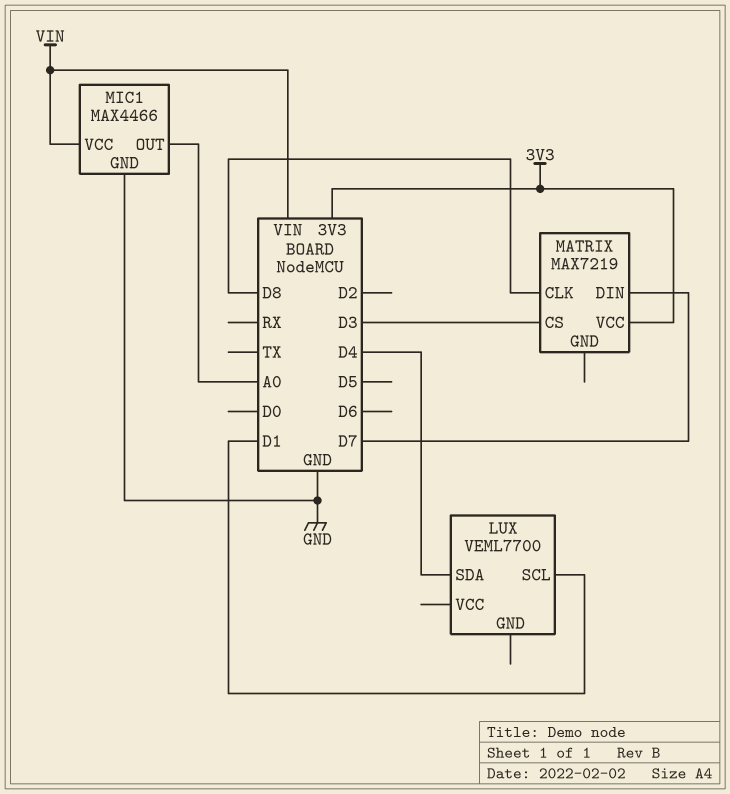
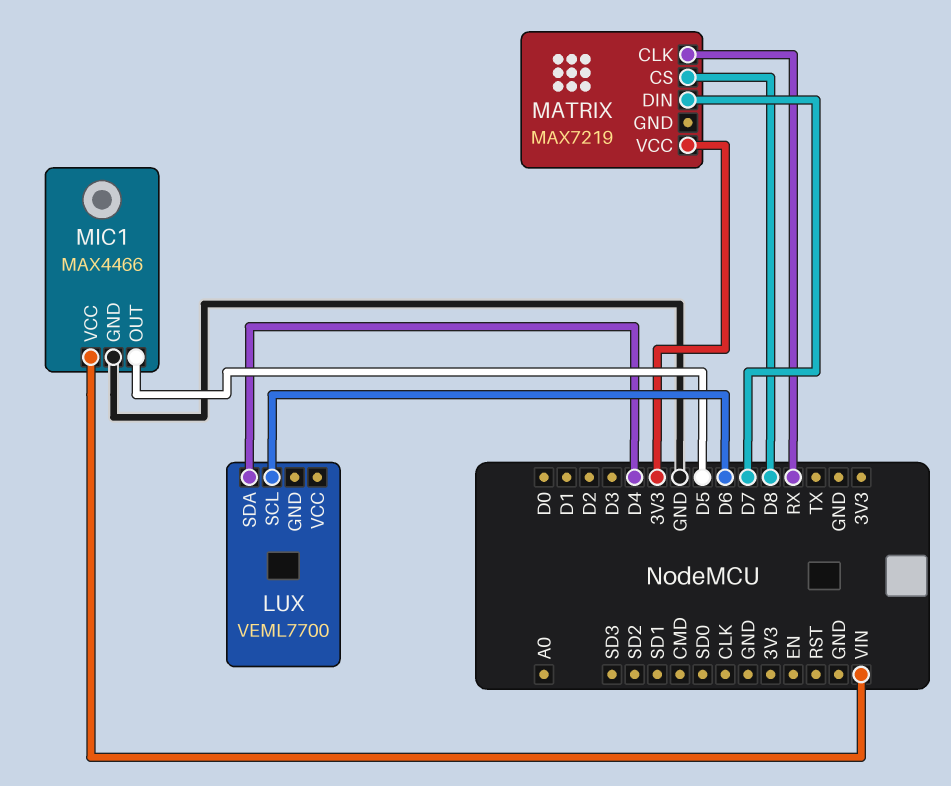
LUX pin SCL: D1 -> D6
MATRIX pin CLK: D8 -> RX
MATRIX pin CS: D3 -> D8
MIC1 pin OUT: A0 -> D5

